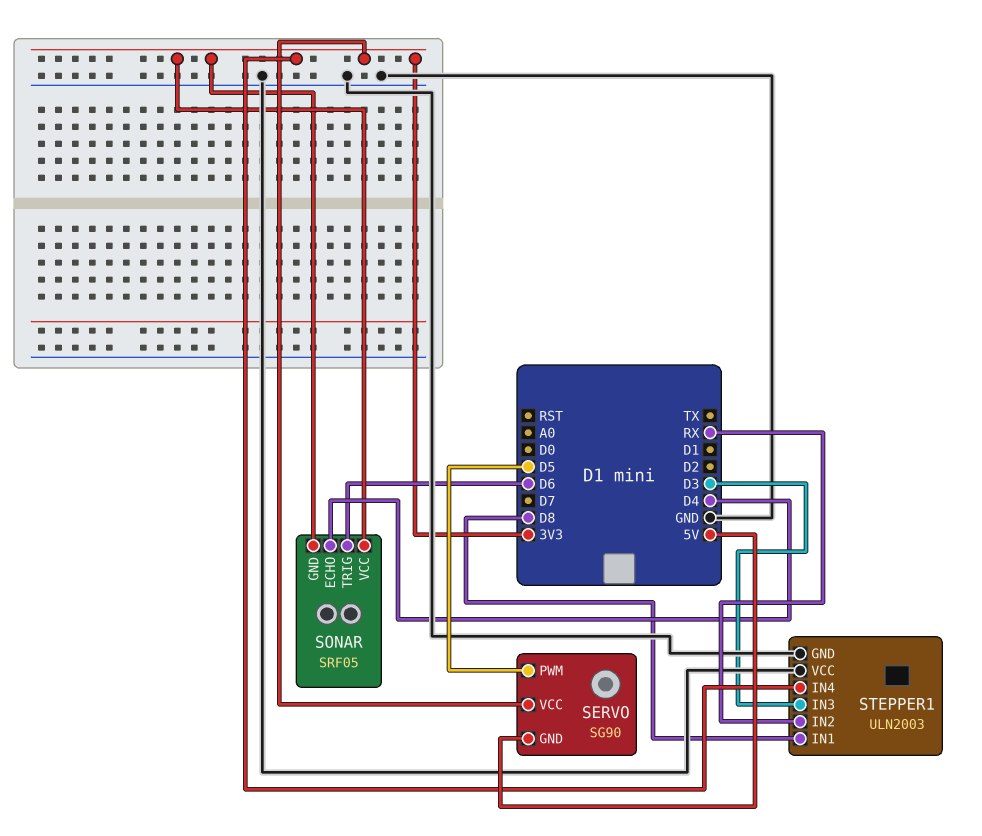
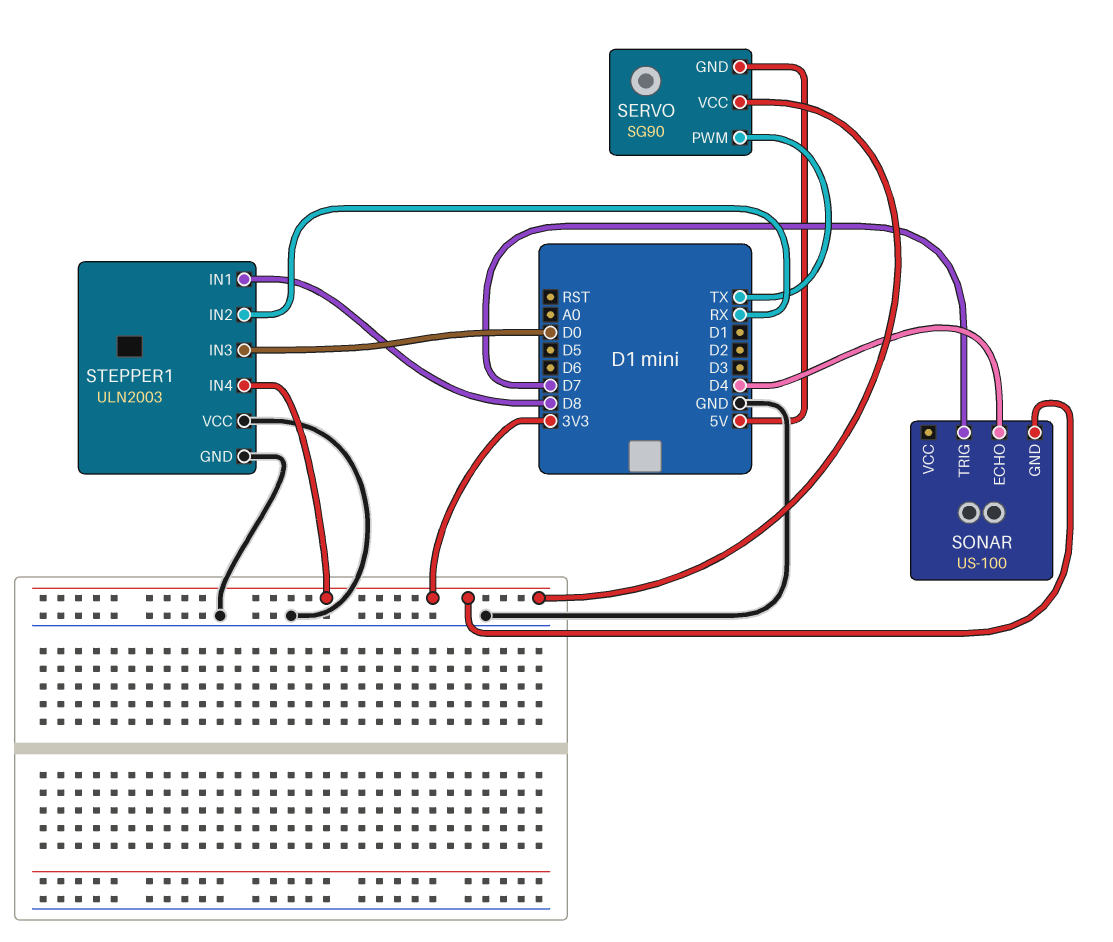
SERVO pin PWM: D5 -> TX
SONAR: SRF05 -> US-100
SONAR pin TRIG: D6 -> D7
SONAR pin VCC: 3V3 -> none
STEPPER1 pin IN3: D3 -> D0

